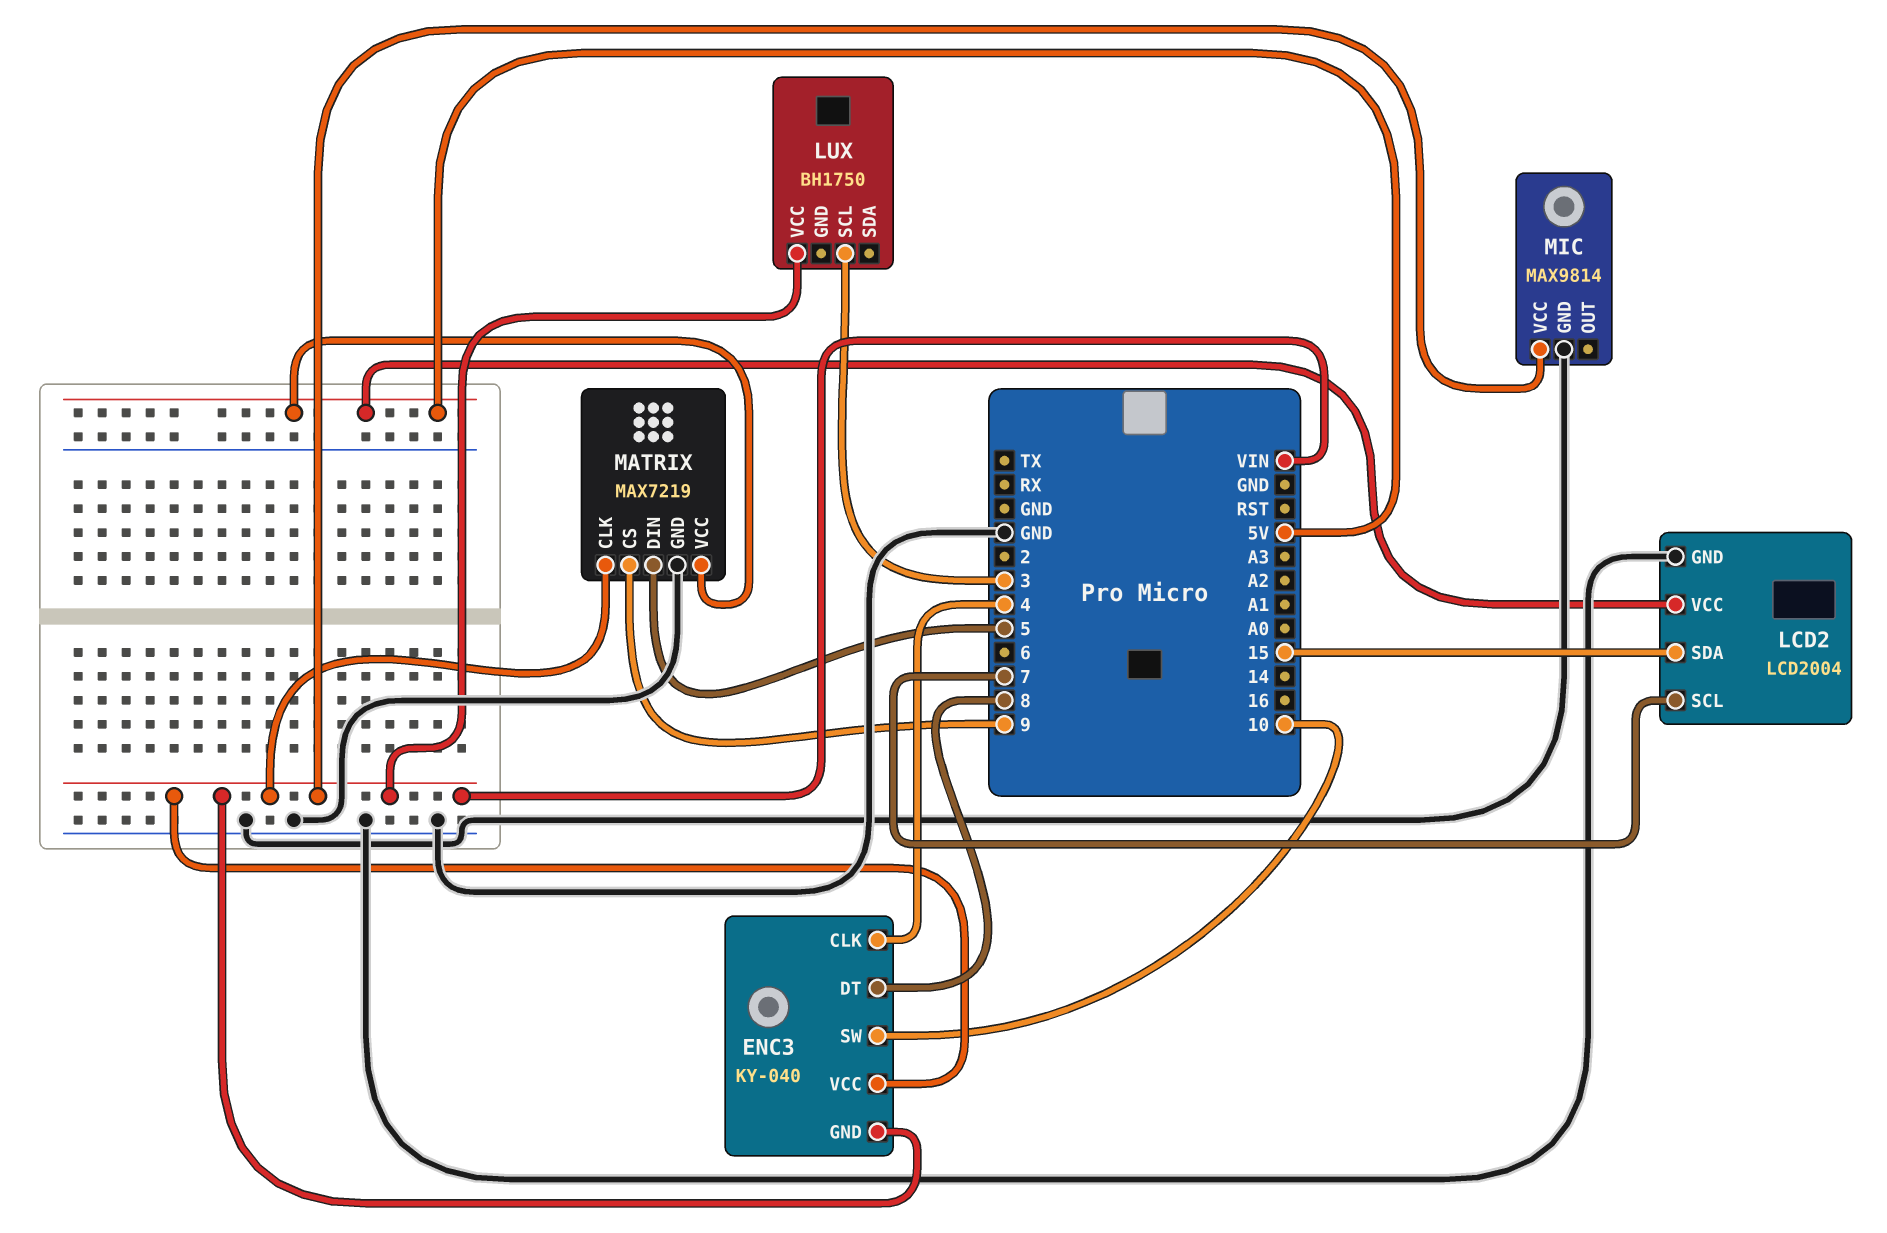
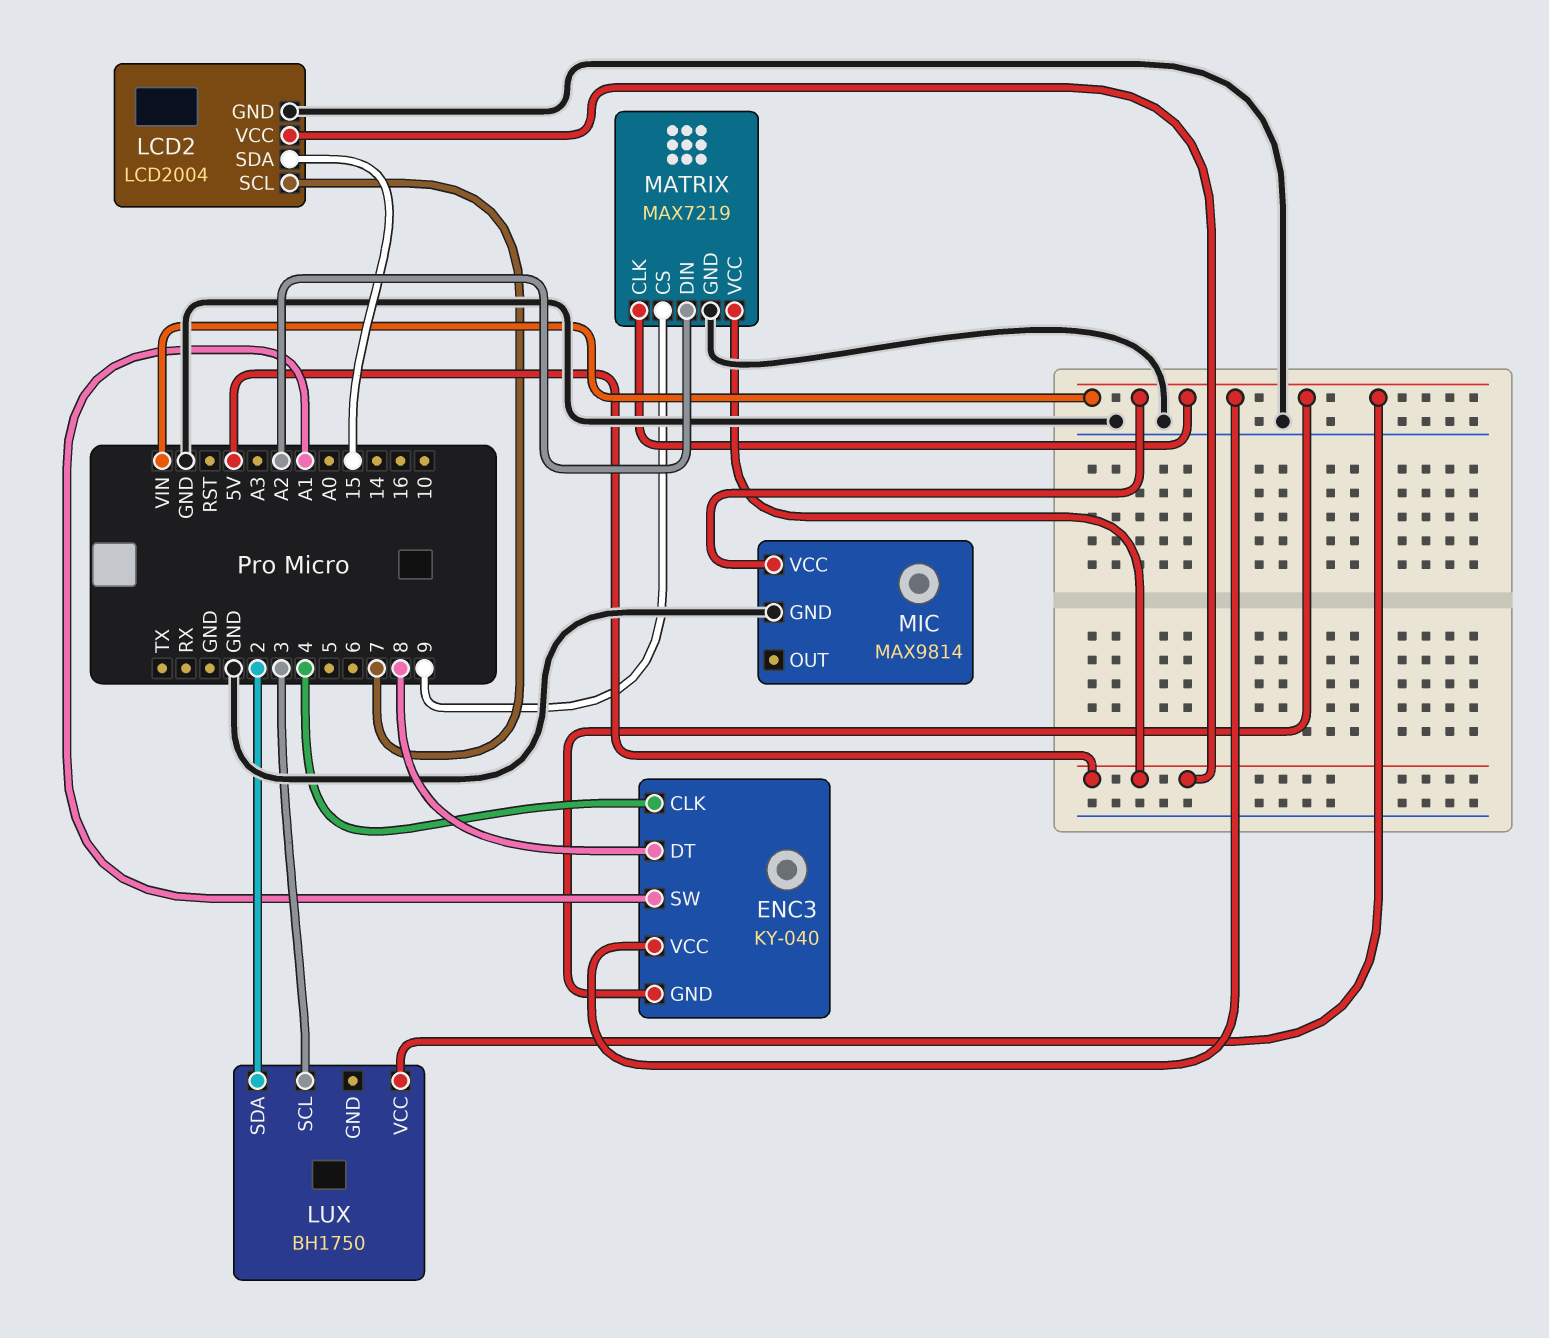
ENC3 pin SW: 10 -> A1
LUX pin SDA: none -> 2
MATRIX pin DIN: 5 -> A2

